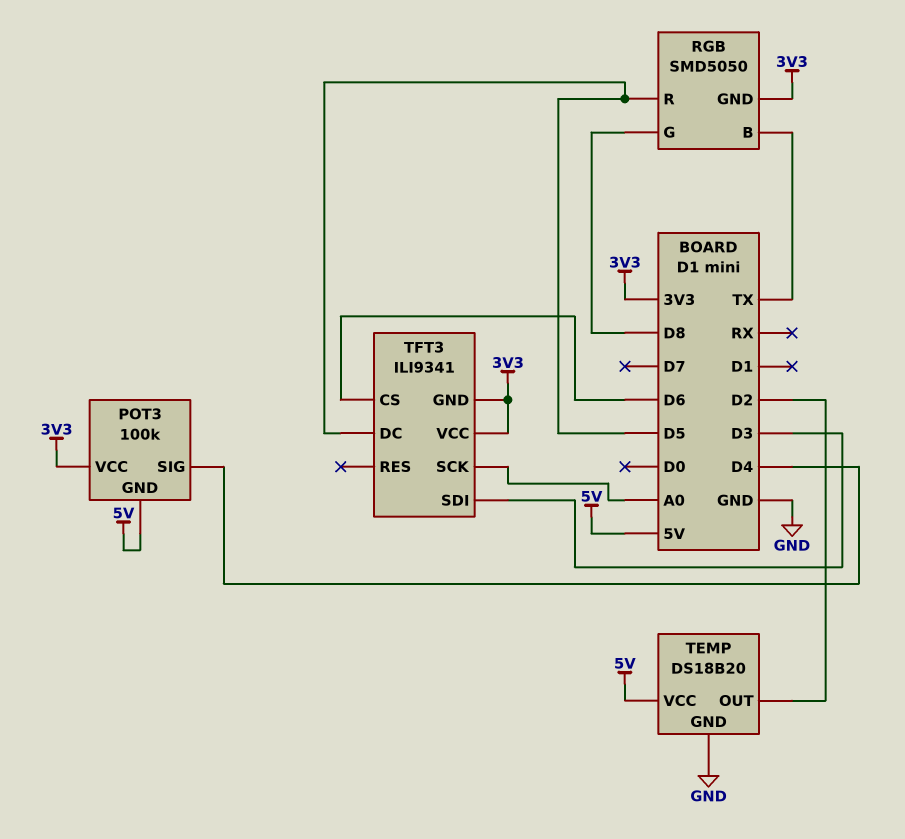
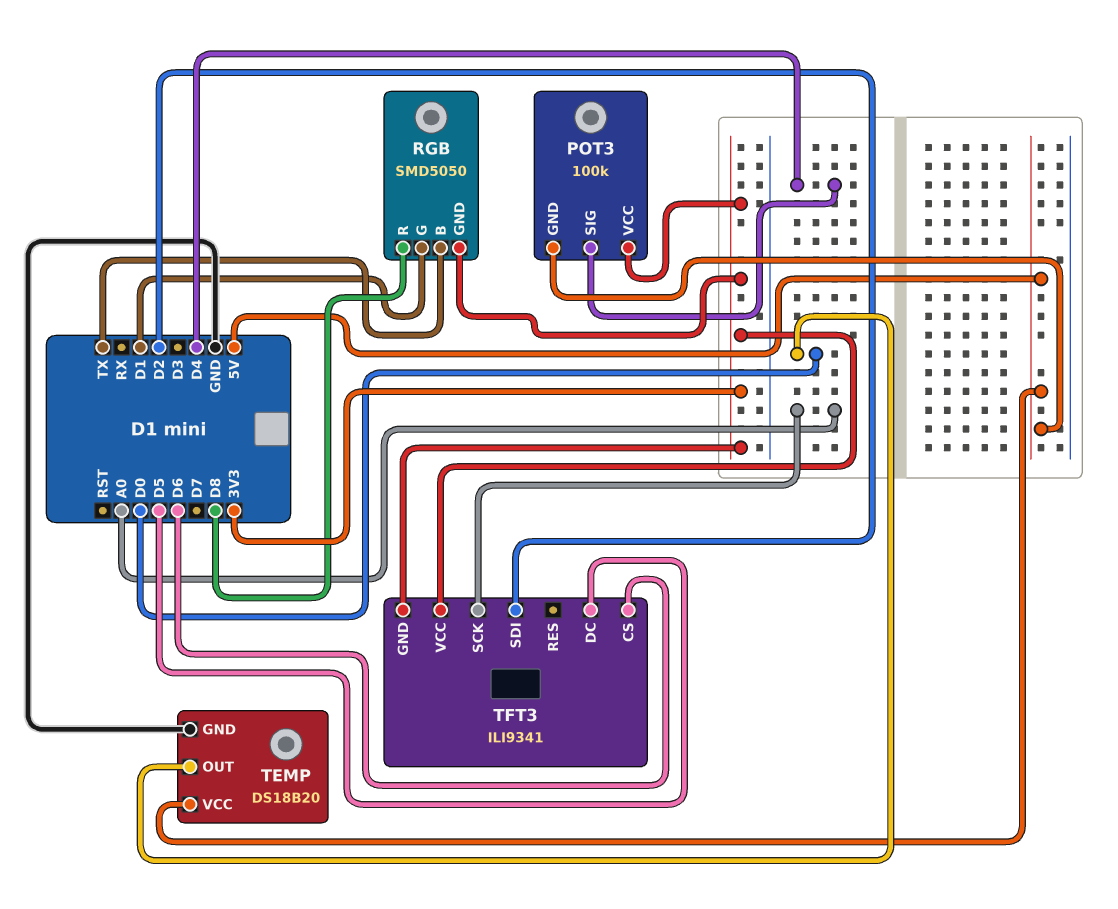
RGB pin G: D8 -> D1
RGB pin R: D5 -> D8
TEMP pin OUT: D2 -> D0
TFT3 pin SDI: D3 -> D2

